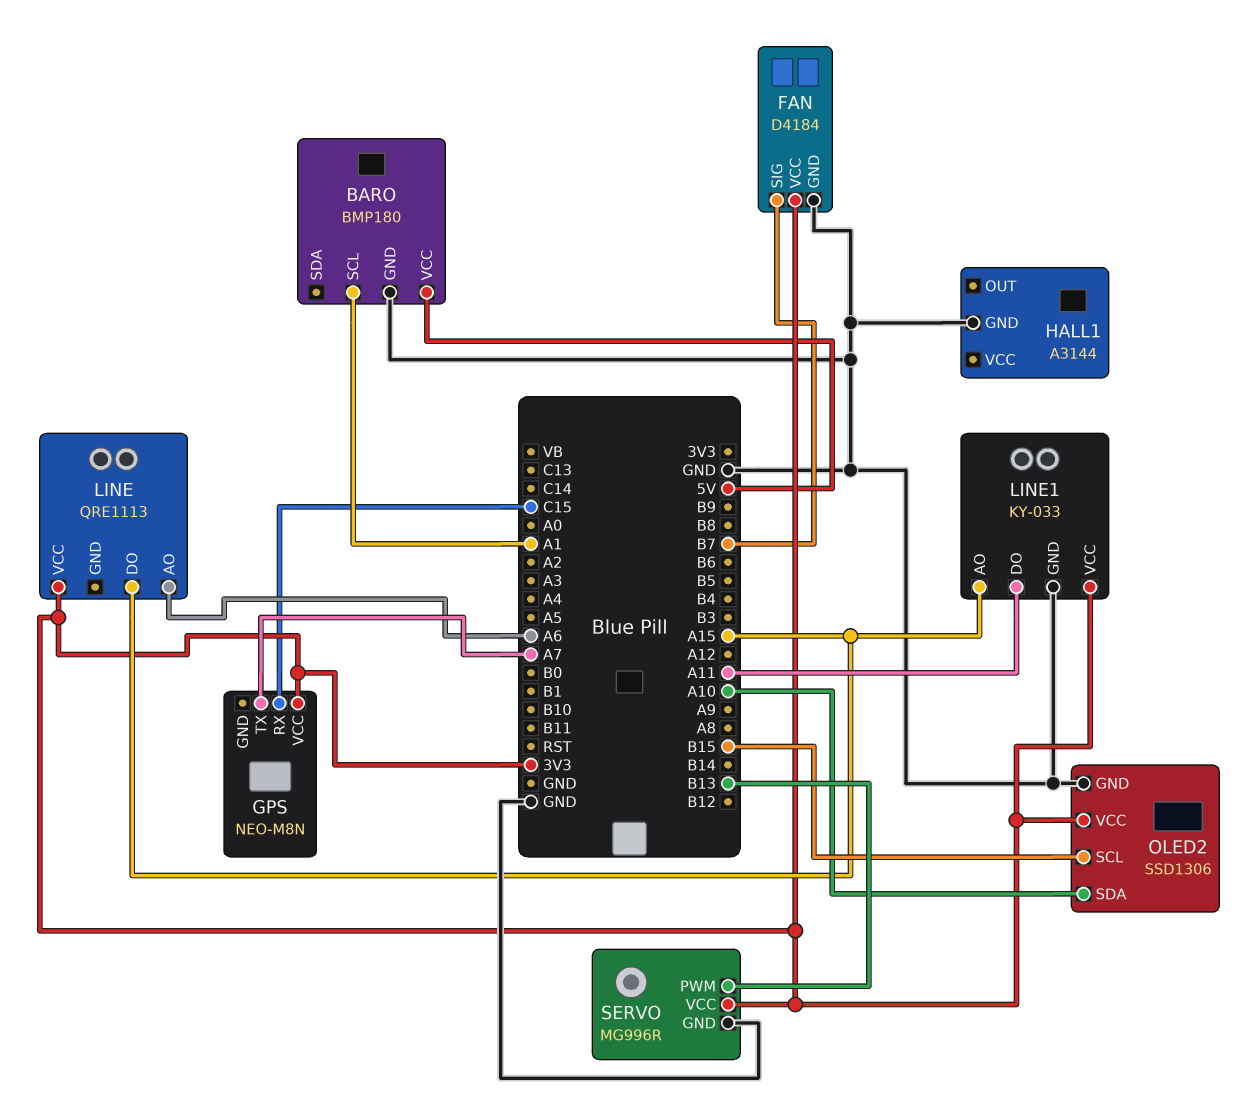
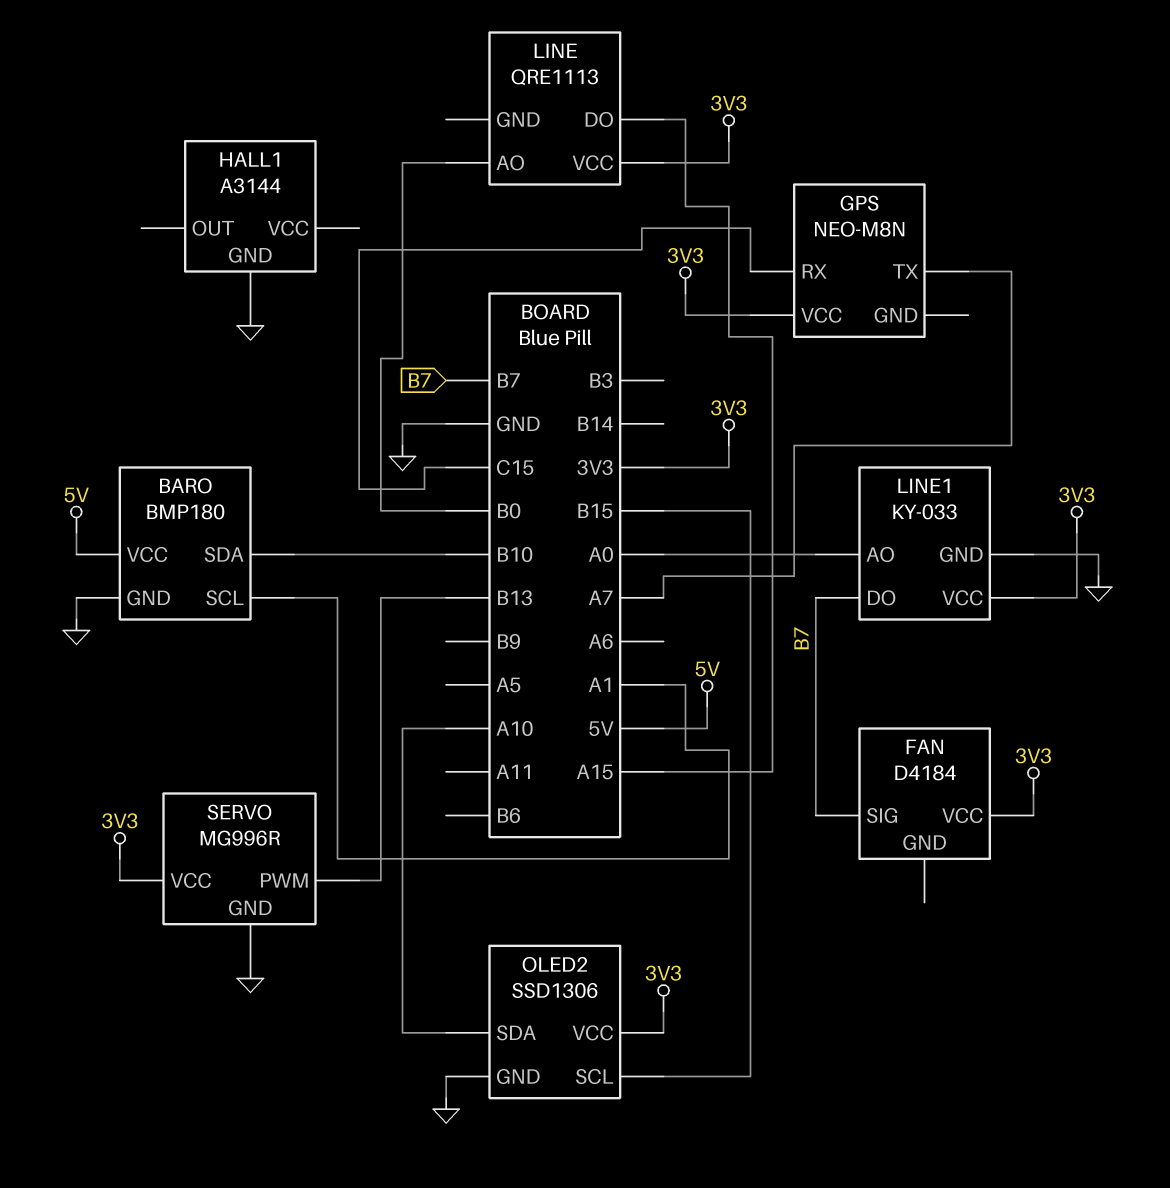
BARO pin SDA: none -> B10
FAN pin GND: GND -> none
LINE pin AO: A6 -> B0
LINE1 pin AO: A15 -> A0
LINE1 pin DO: A11 -> B7

